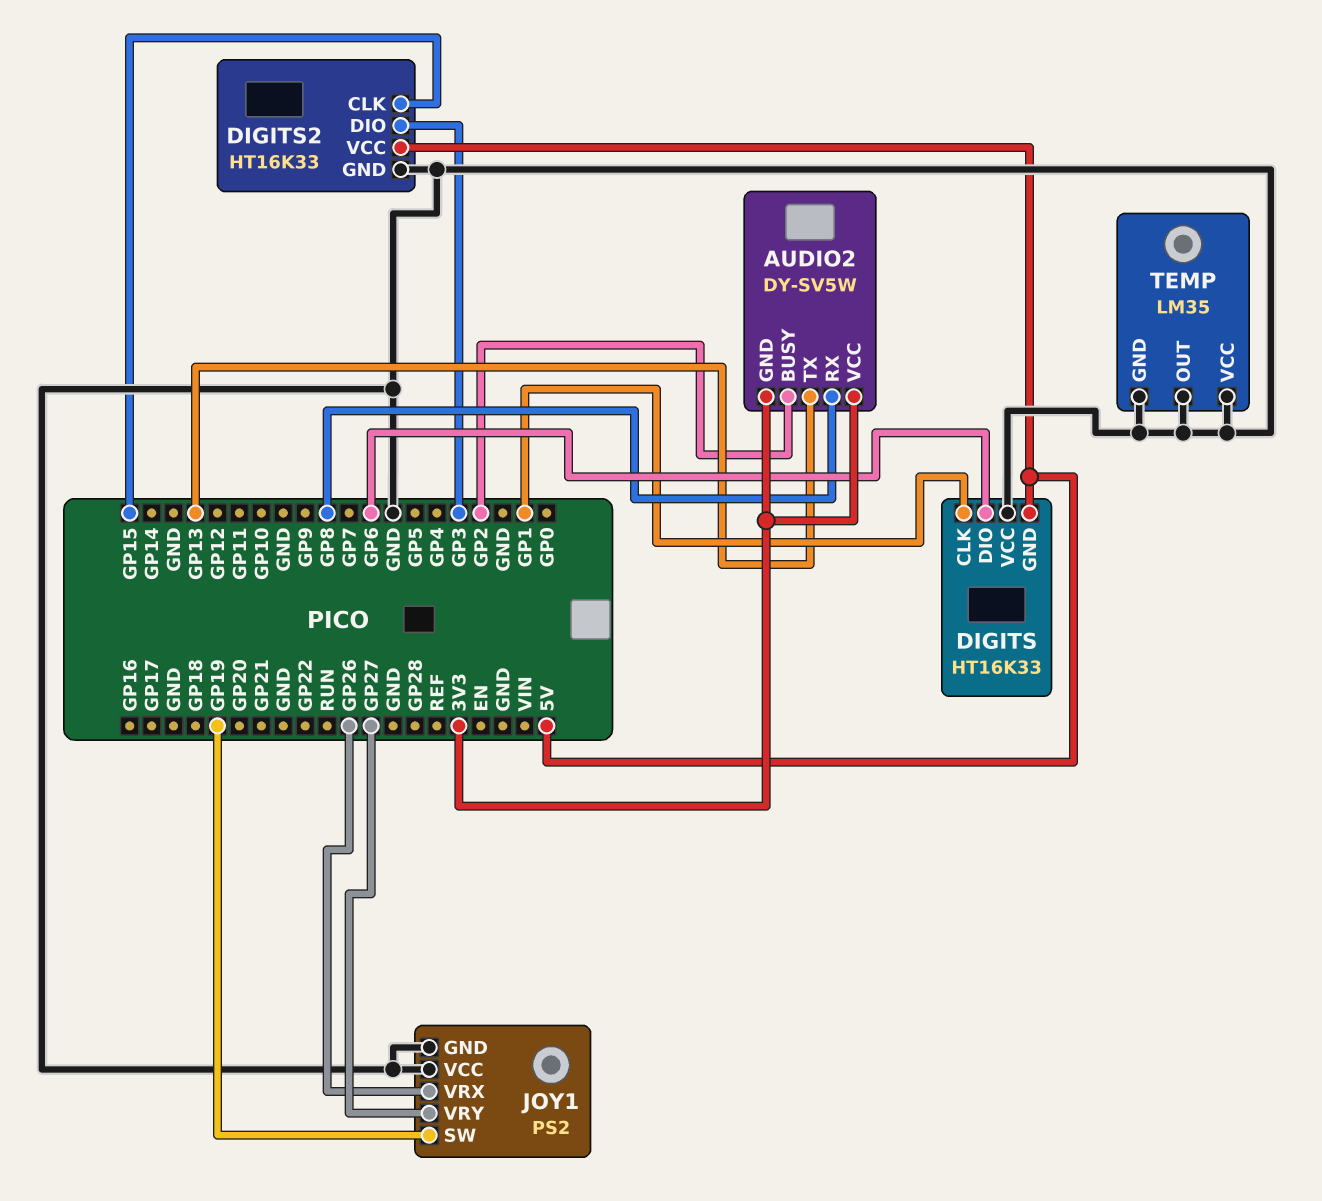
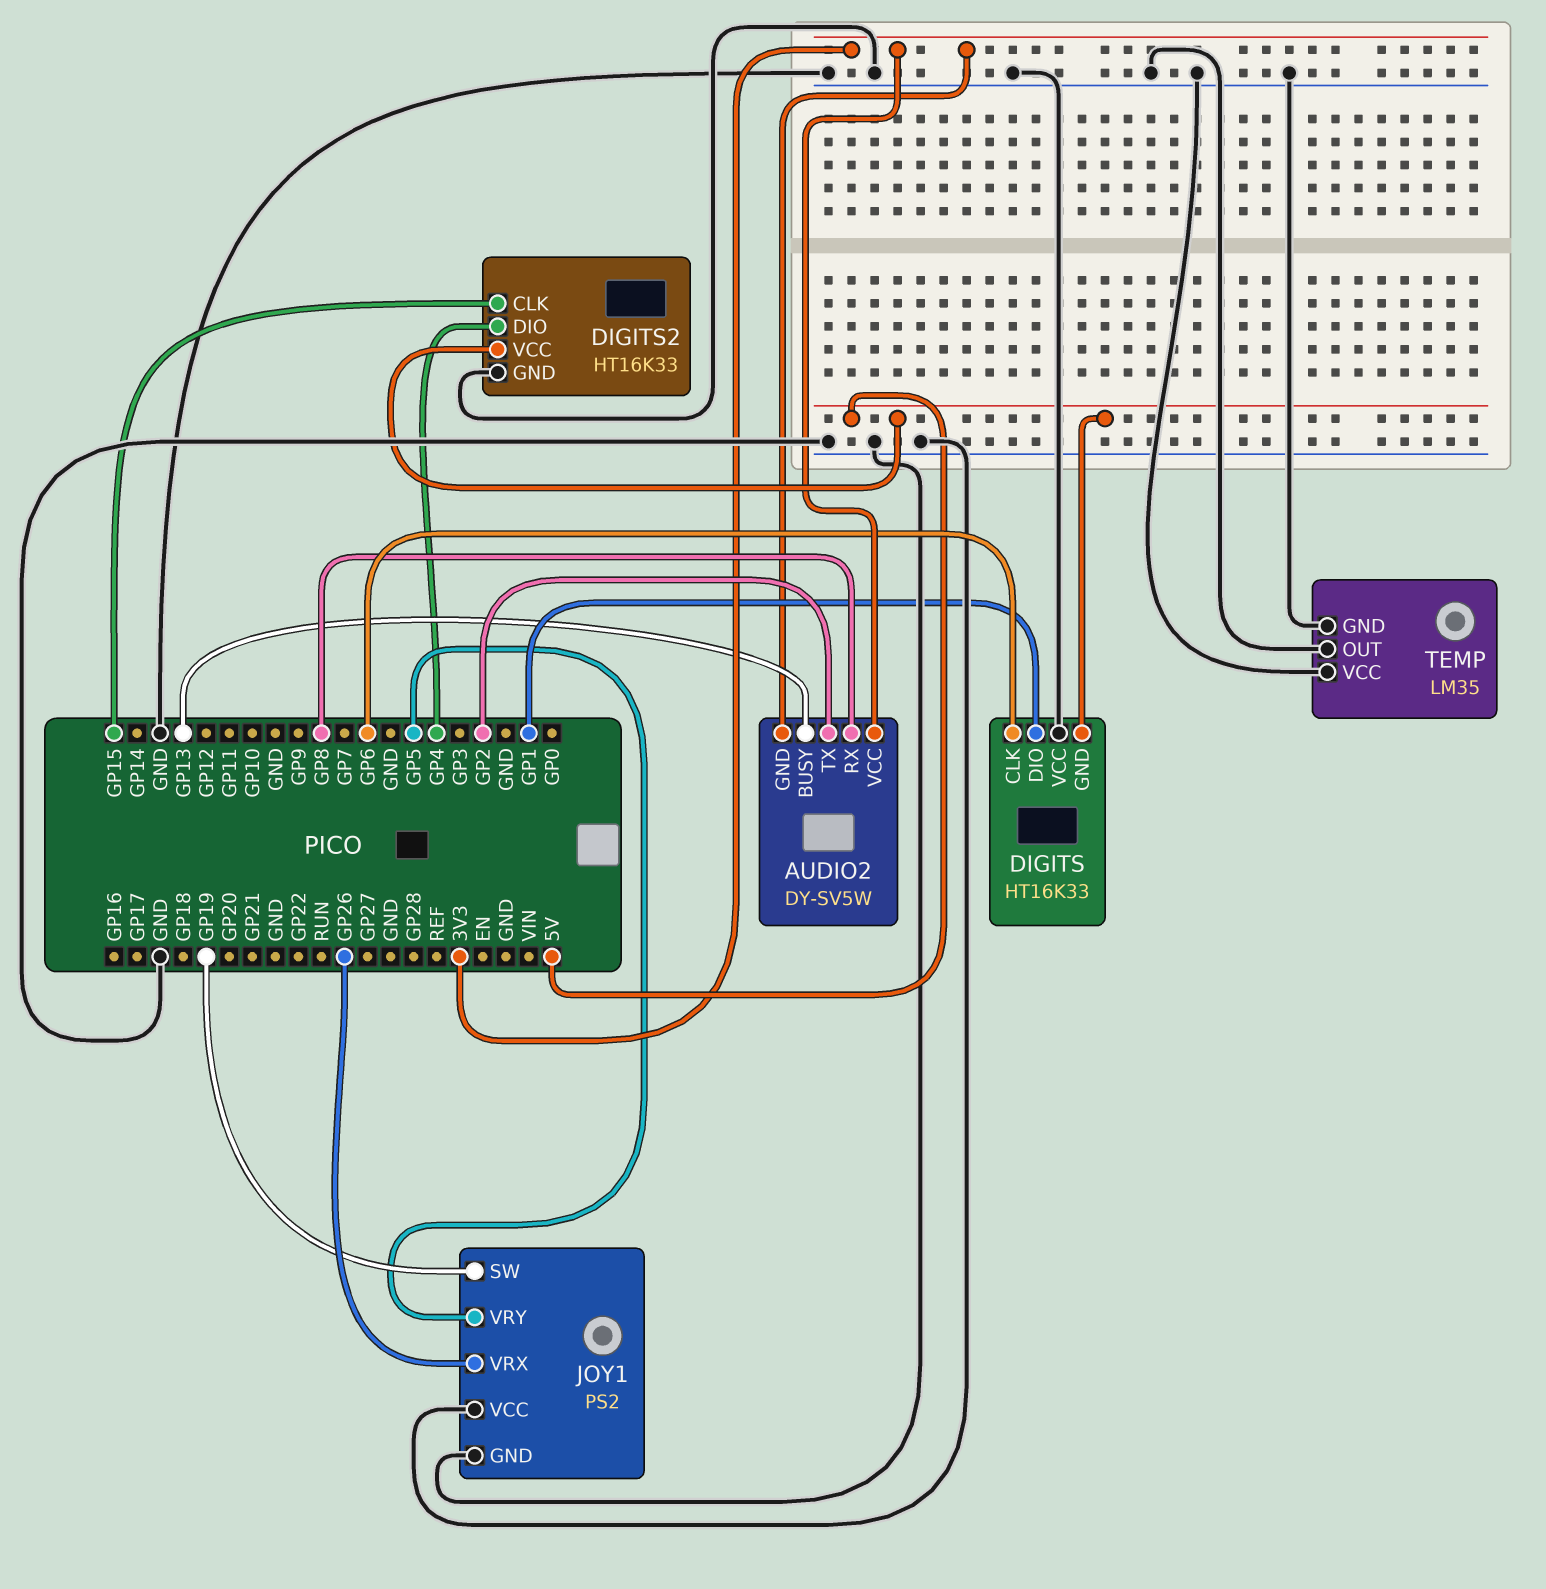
AUDIO2 pin BUSY: GP2 -> GP13
AUDIO2 pin TX: GP13 -> GP2
DIGITS pin CLK: GP1 -> GP6
DIGITS pin DIO: GP6 -> GP1
DIGITS2 pin DIO: GP3 -> GP4
JOY1 pin VRY: GP27 -> GP5

